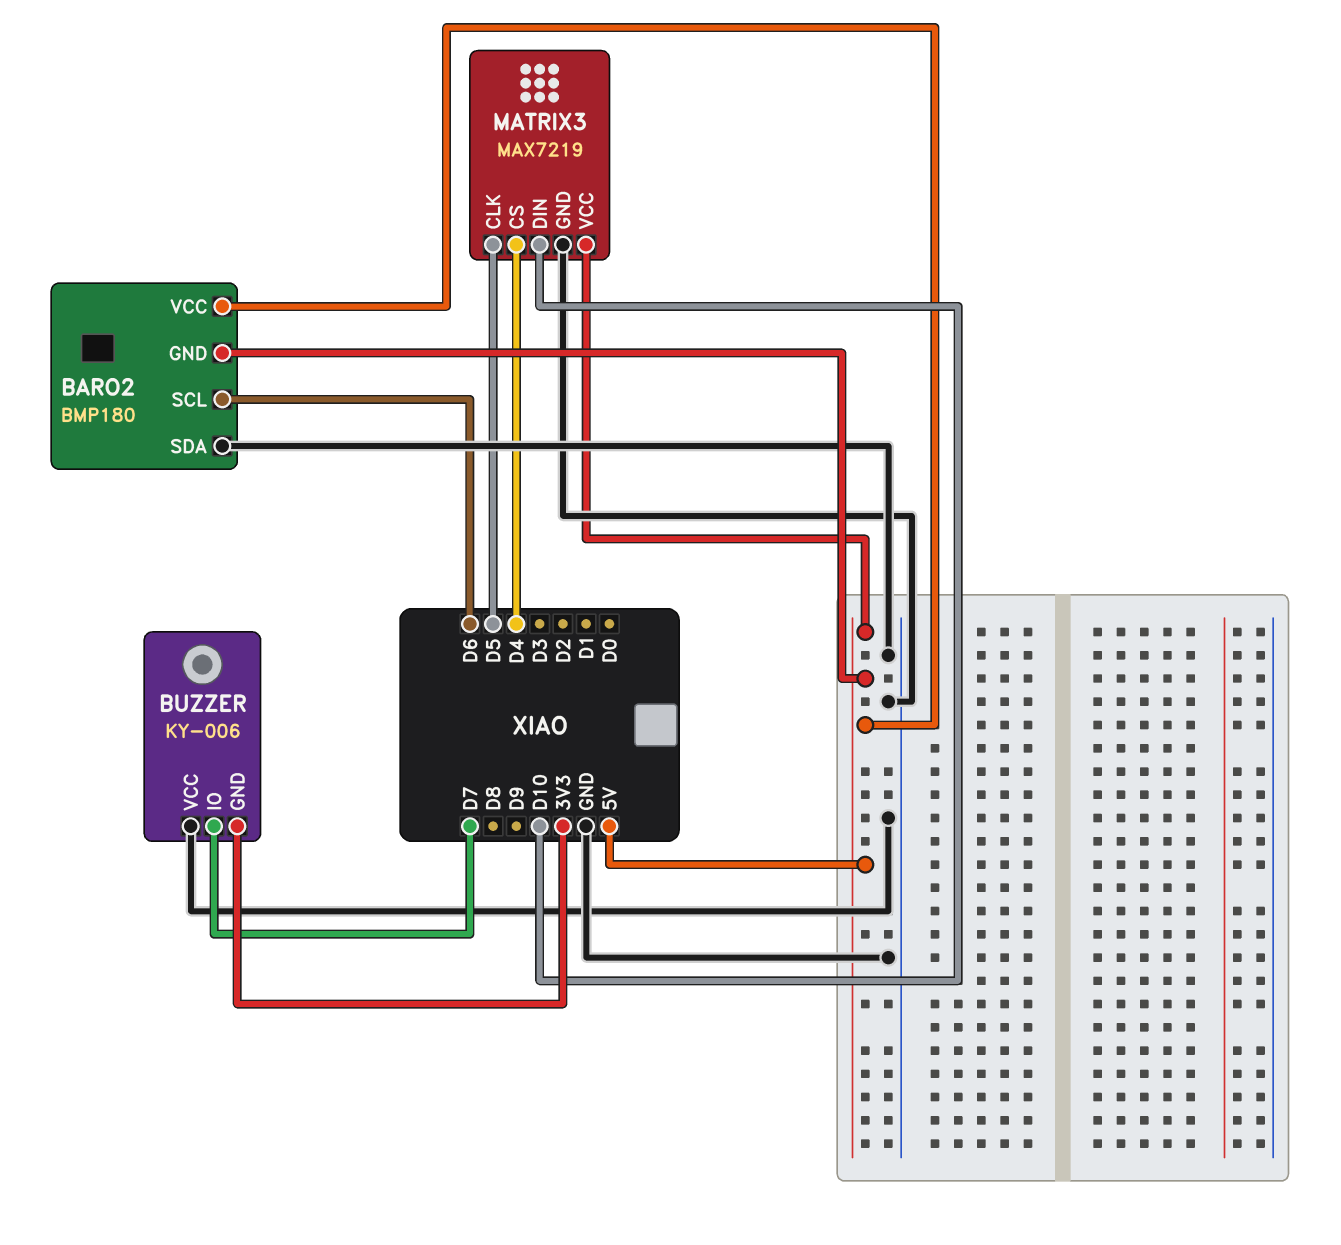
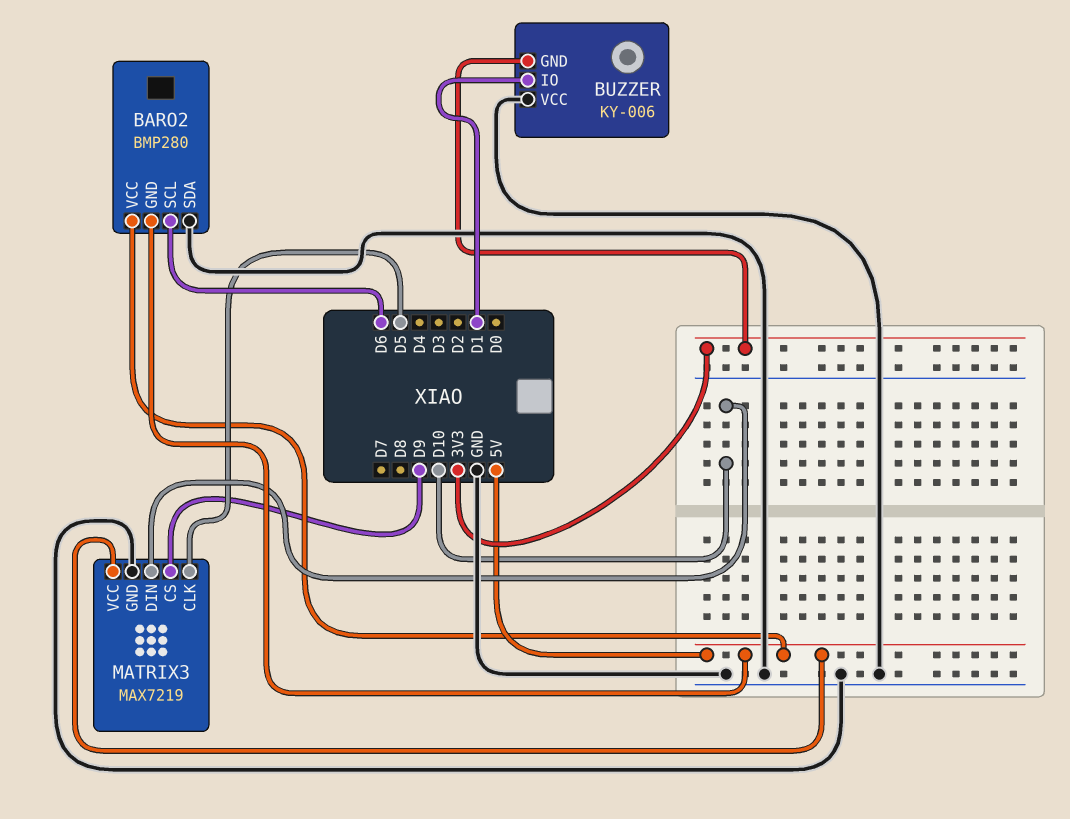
BARO2: BMP180 -> BMP280
BUZZER pin IO: D7 -> D1
MATRIX3 pin CS: D4 -> D9

